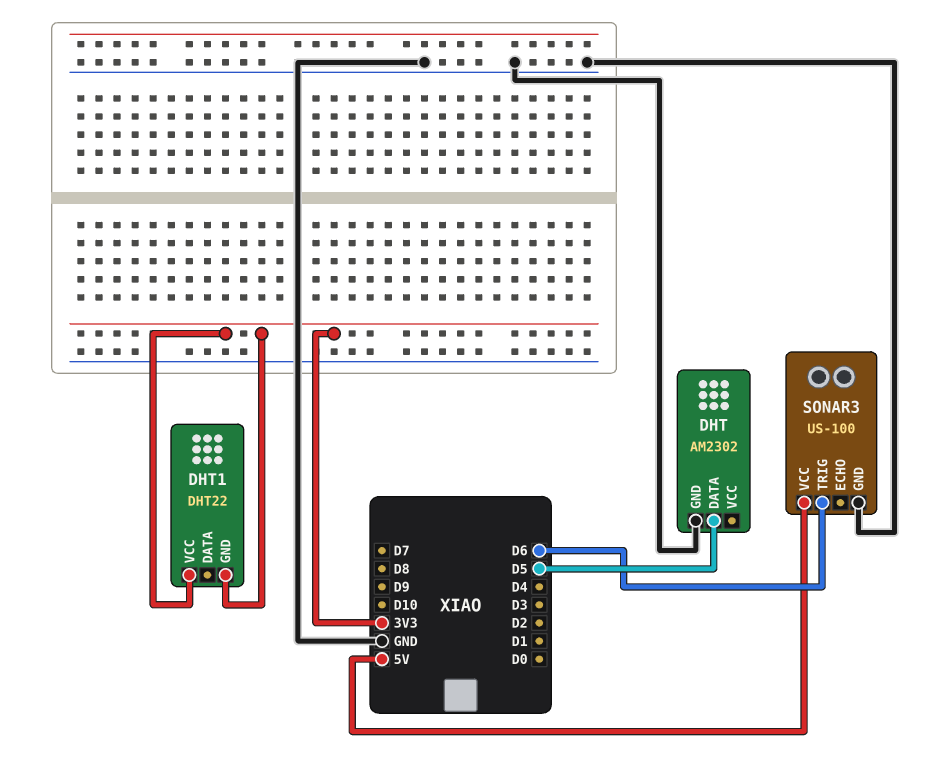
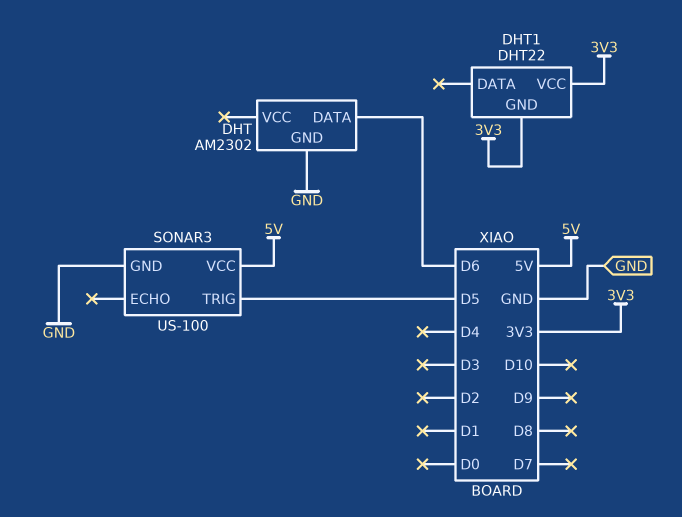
DHT pin DATA: D5 -> D6
SONAR3 pin TRIG: D6 -> D5

